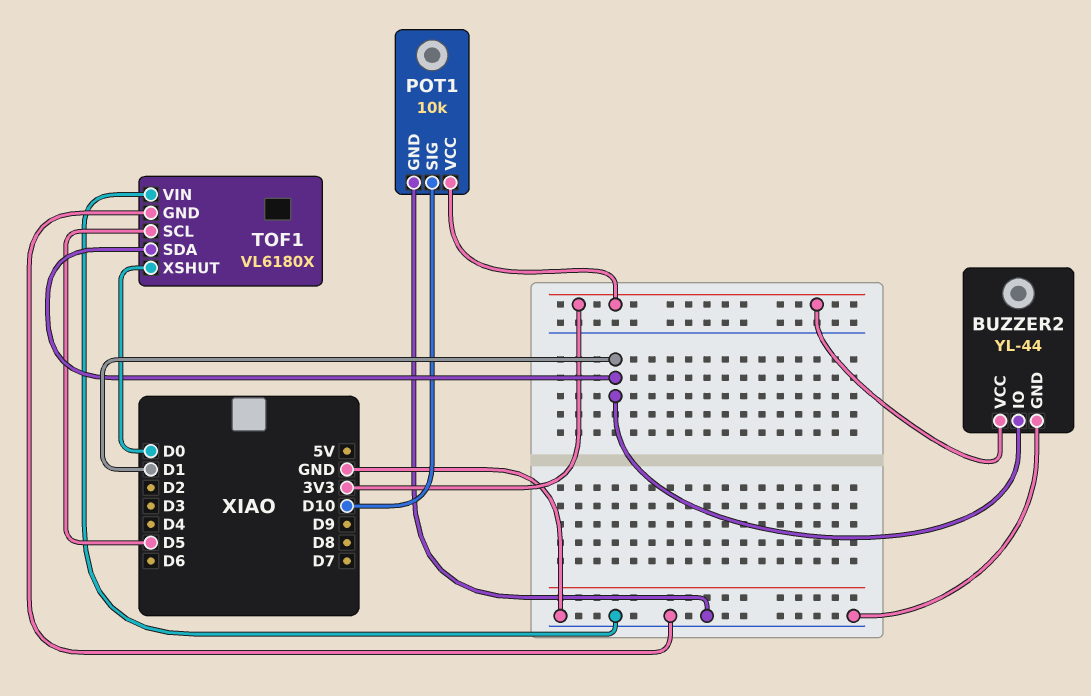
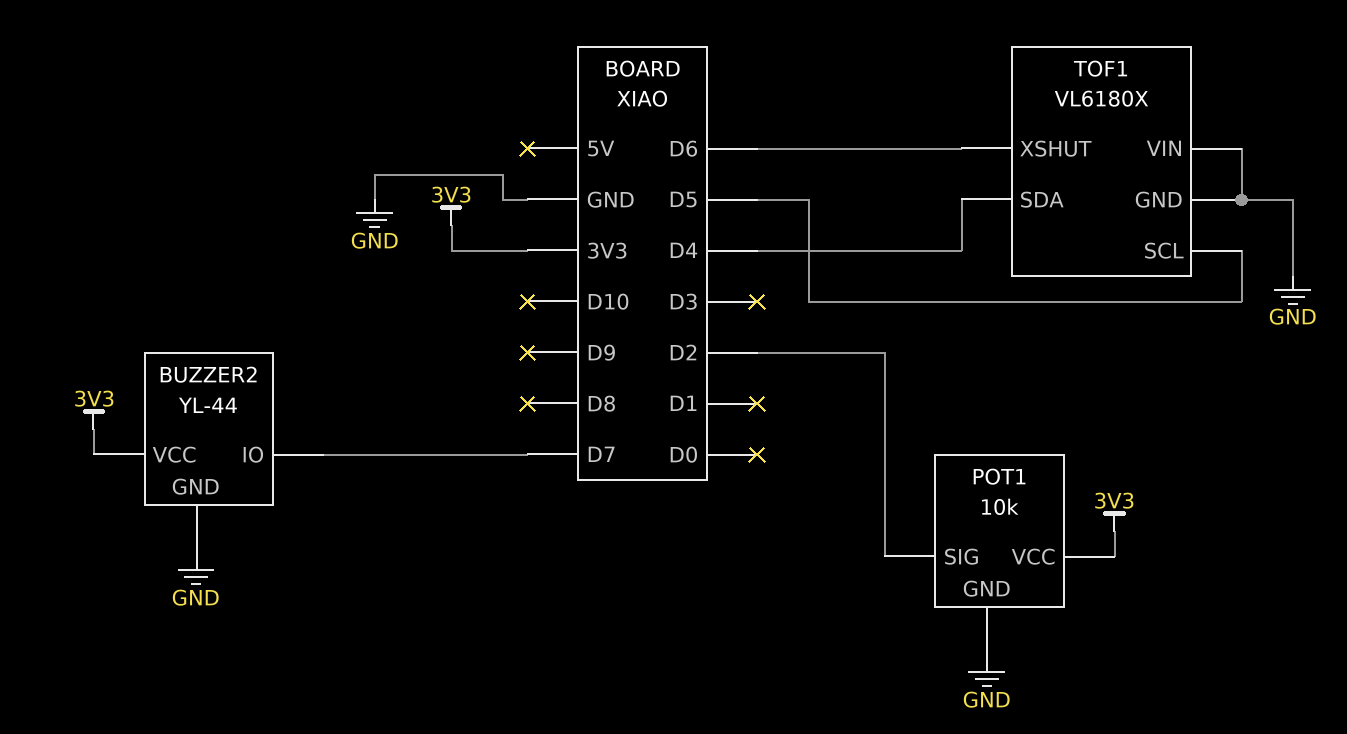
BUZZER2 pin IO: D1 -> D7
POT1 pin SIG: D10 -> D2
TOF1 pin SDA: D1 -> D4
TOF1 pin XSHUT: D0 -> D6

